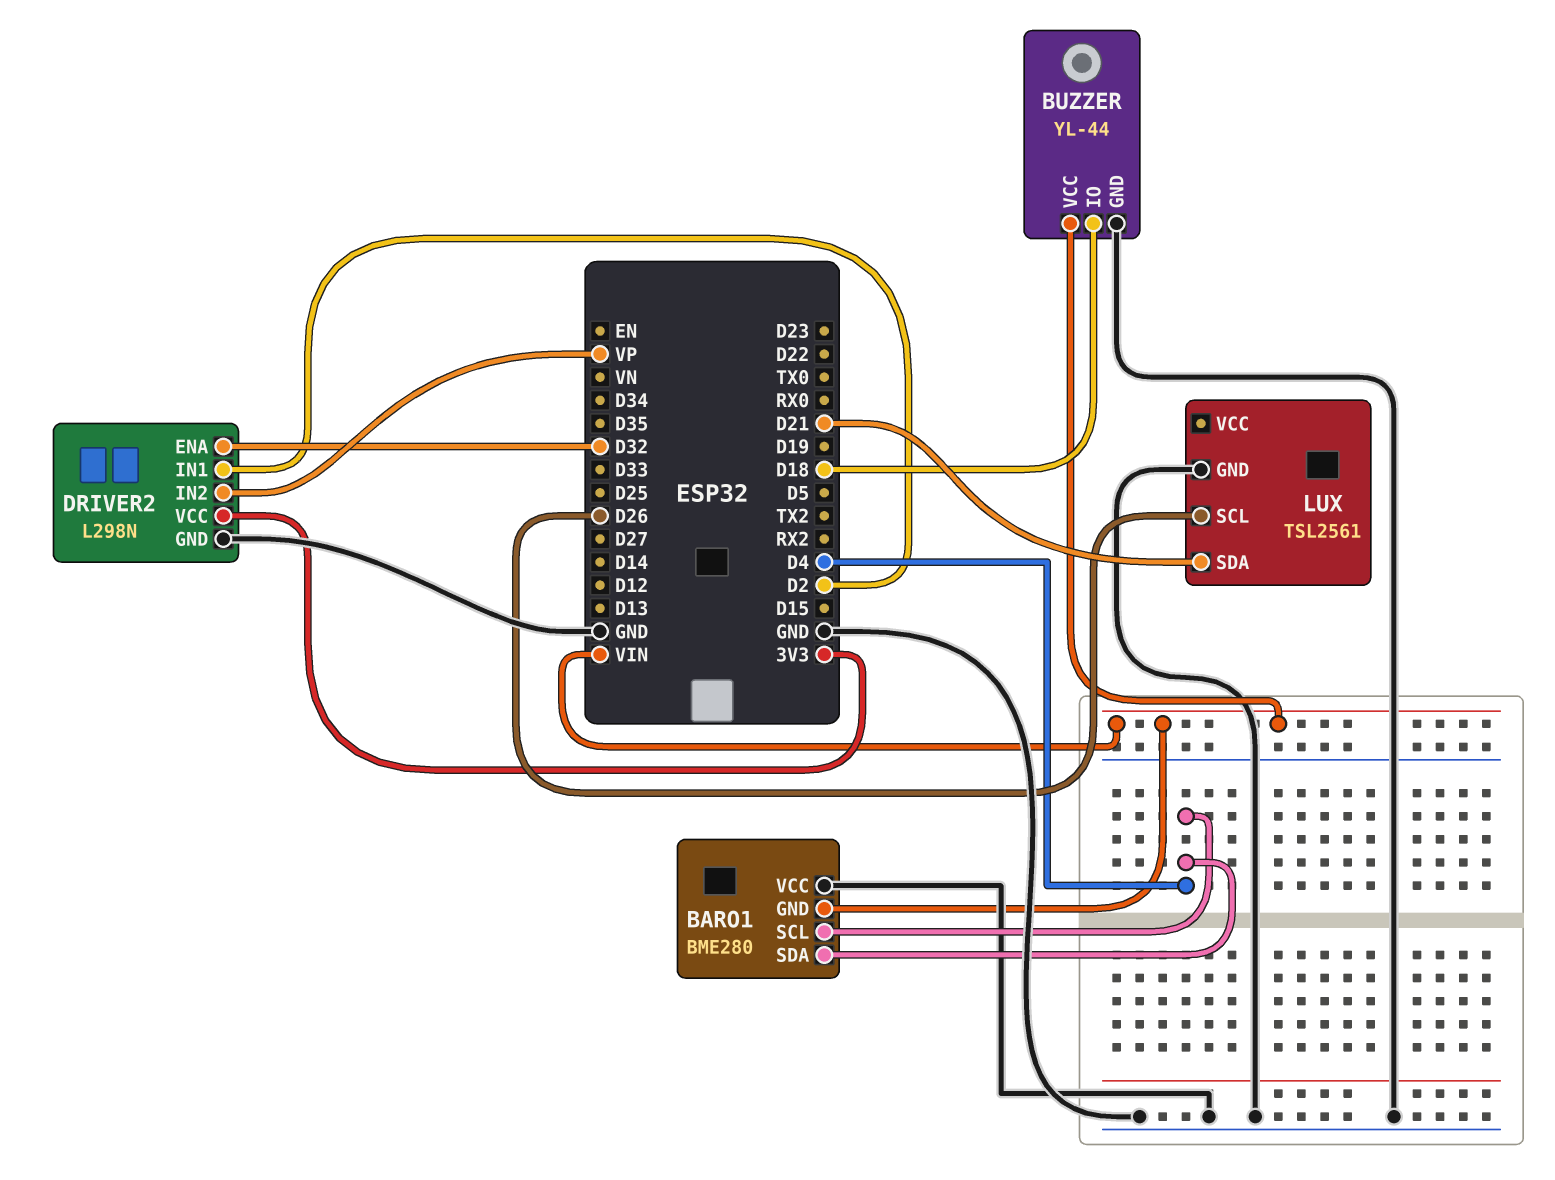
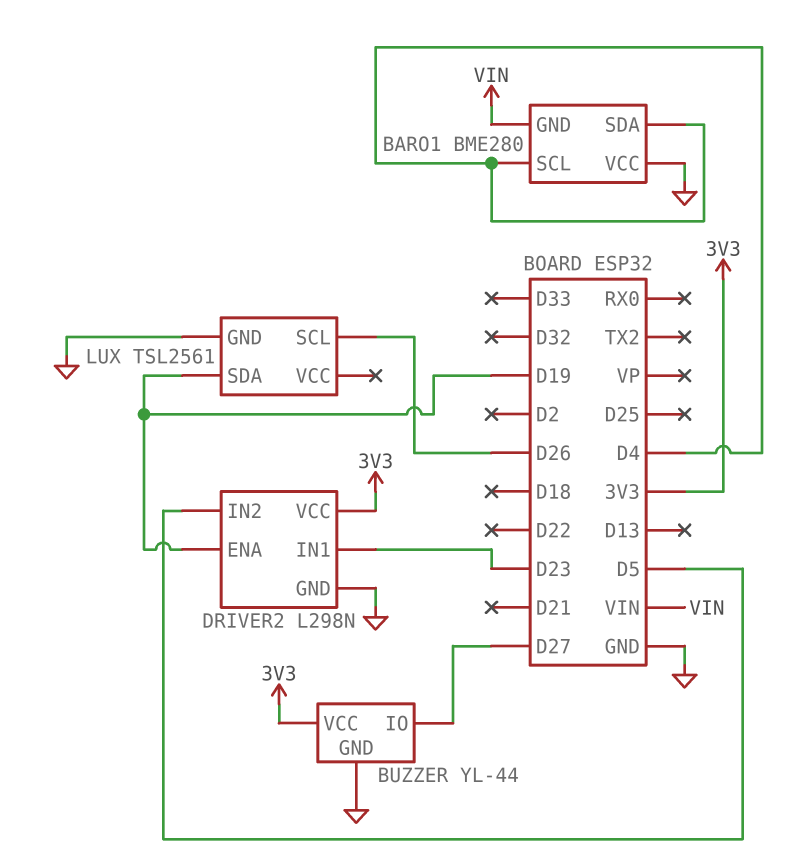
BUZZER pin IO: D18 -> D27
BUZZER pin VCC: VIN -> 3V3
DRIVER2 pin ENA: D32 -> D19
DRIVER2 pin IN1: D2 -> D23
DRIVER2 pin IN2: VP -> D5
LUX pin SDA: D21 -> D19

